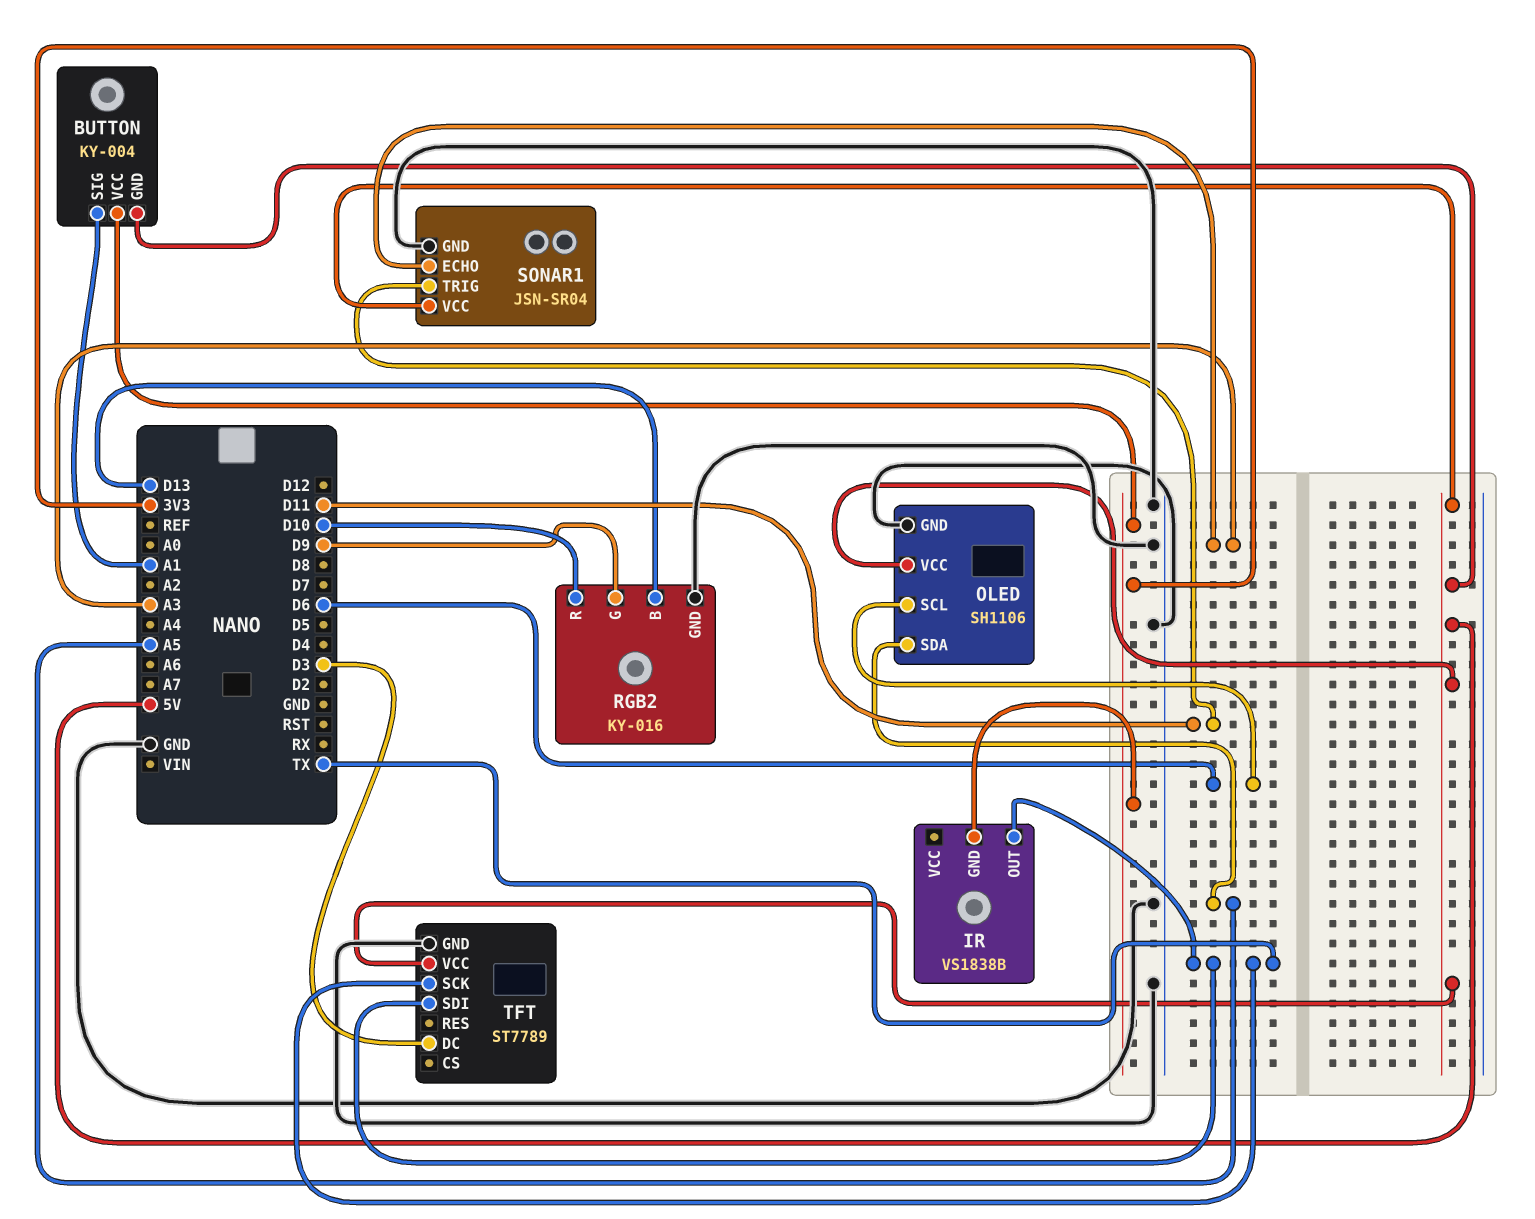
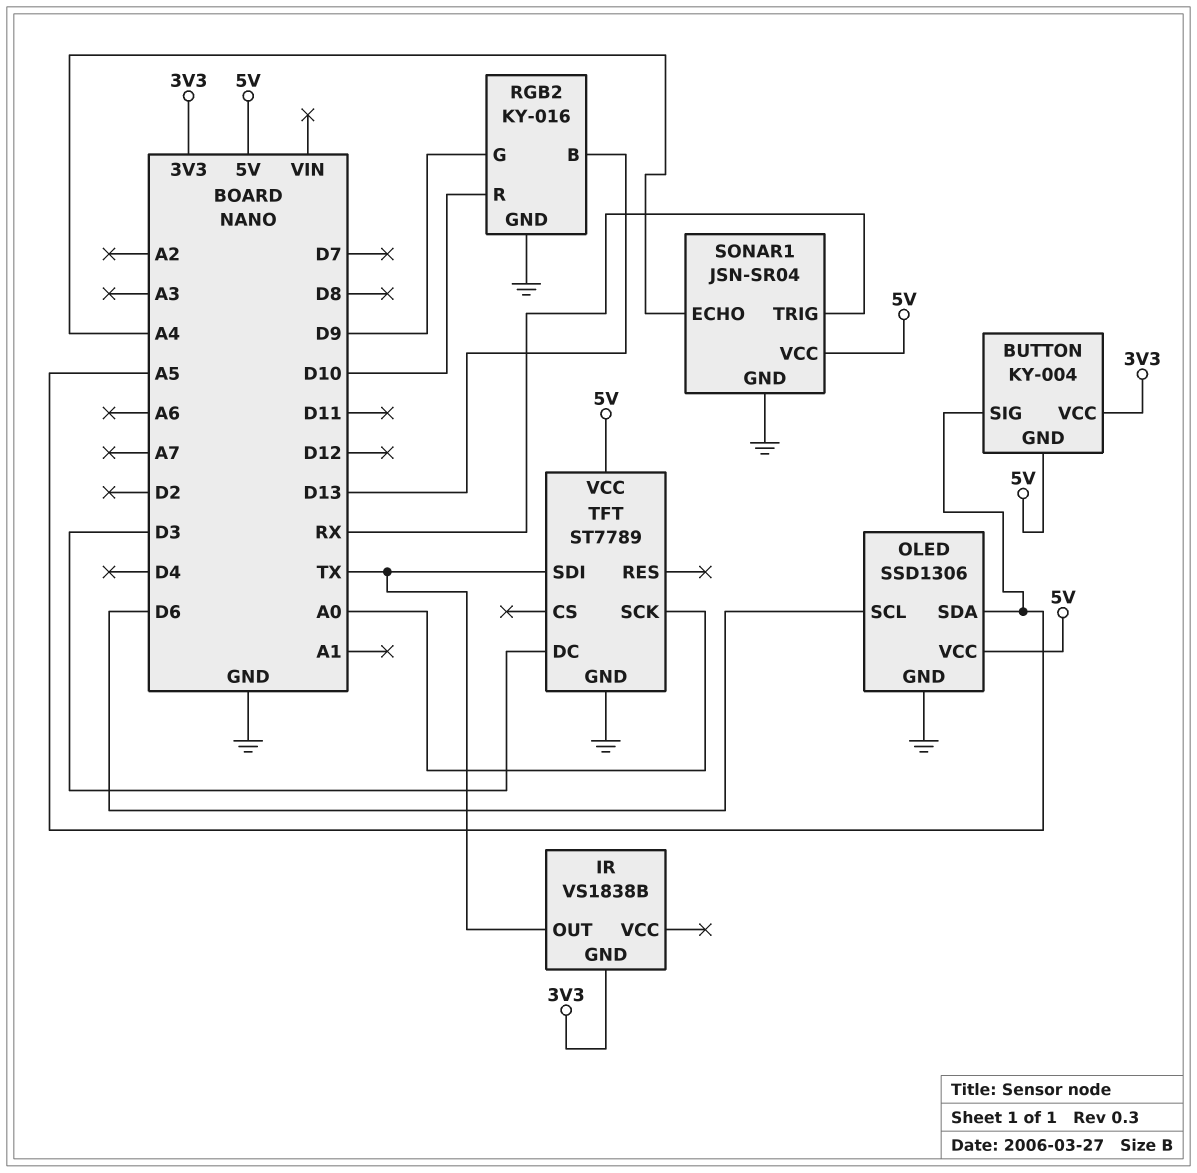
BUTTON pin SIG: A1 -> A5
OLED: SH1106 -> SSD1306
SONAR1 pin ECHO: A3 -> A4
SONAR1 pin TRIG: D11 -> RX
TFT pin SCK: TX -> A0

